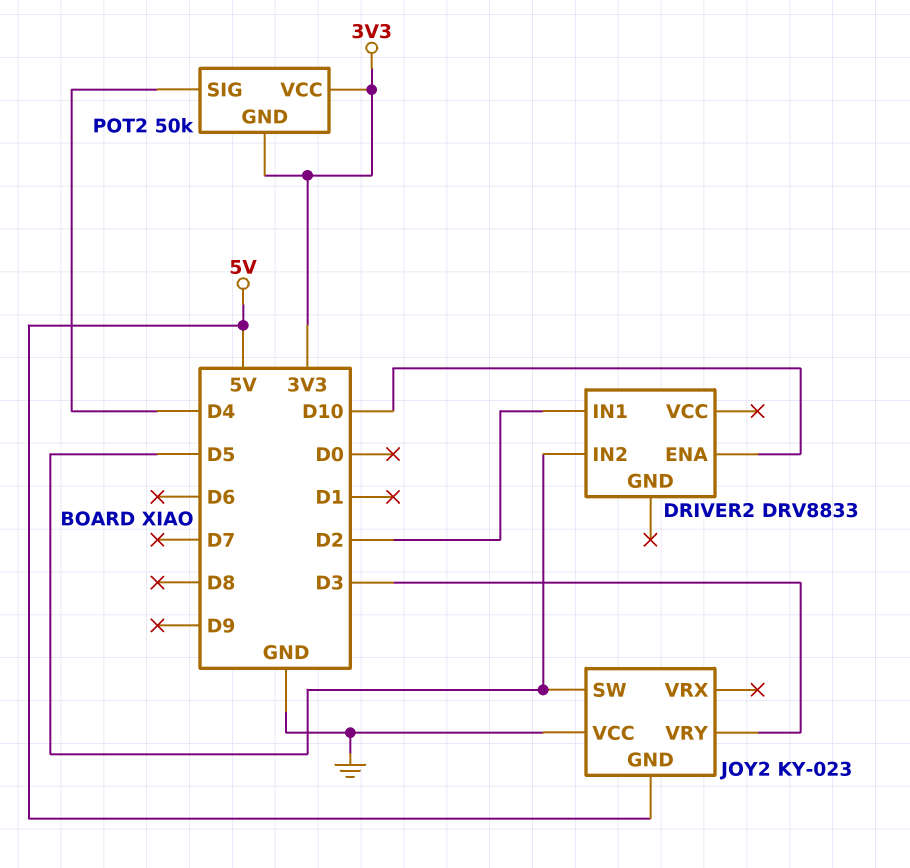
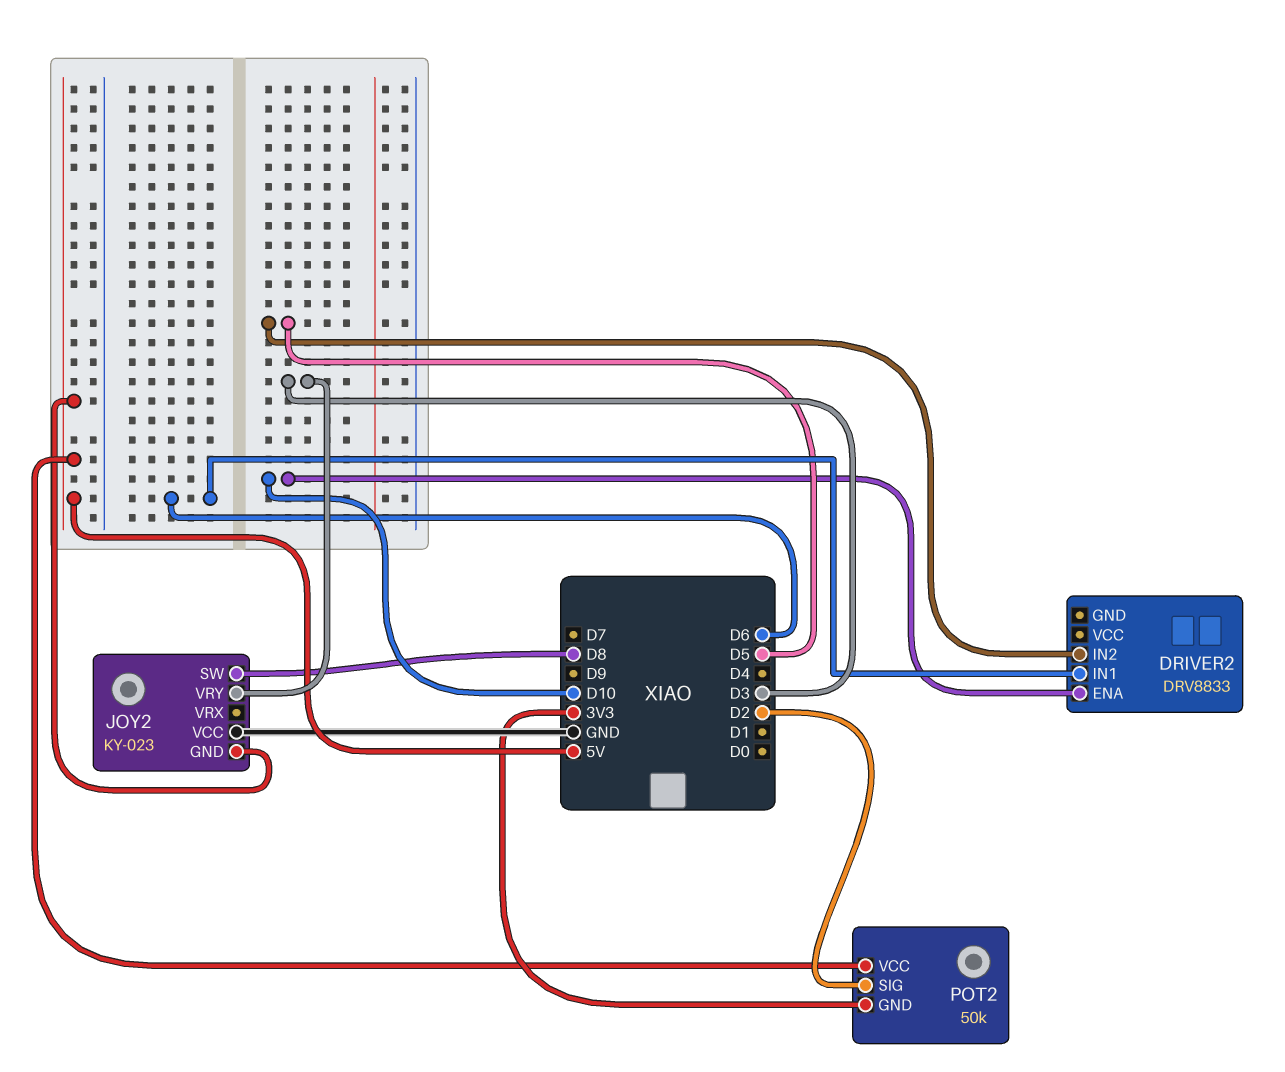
DRIVER2 pin IN1: D2 -> D6
JOY2 pin SW: D5 -> D8
POT2 pin SIG: D4 -> D2
POT2 pin VCC: 3V3 -> 5V

